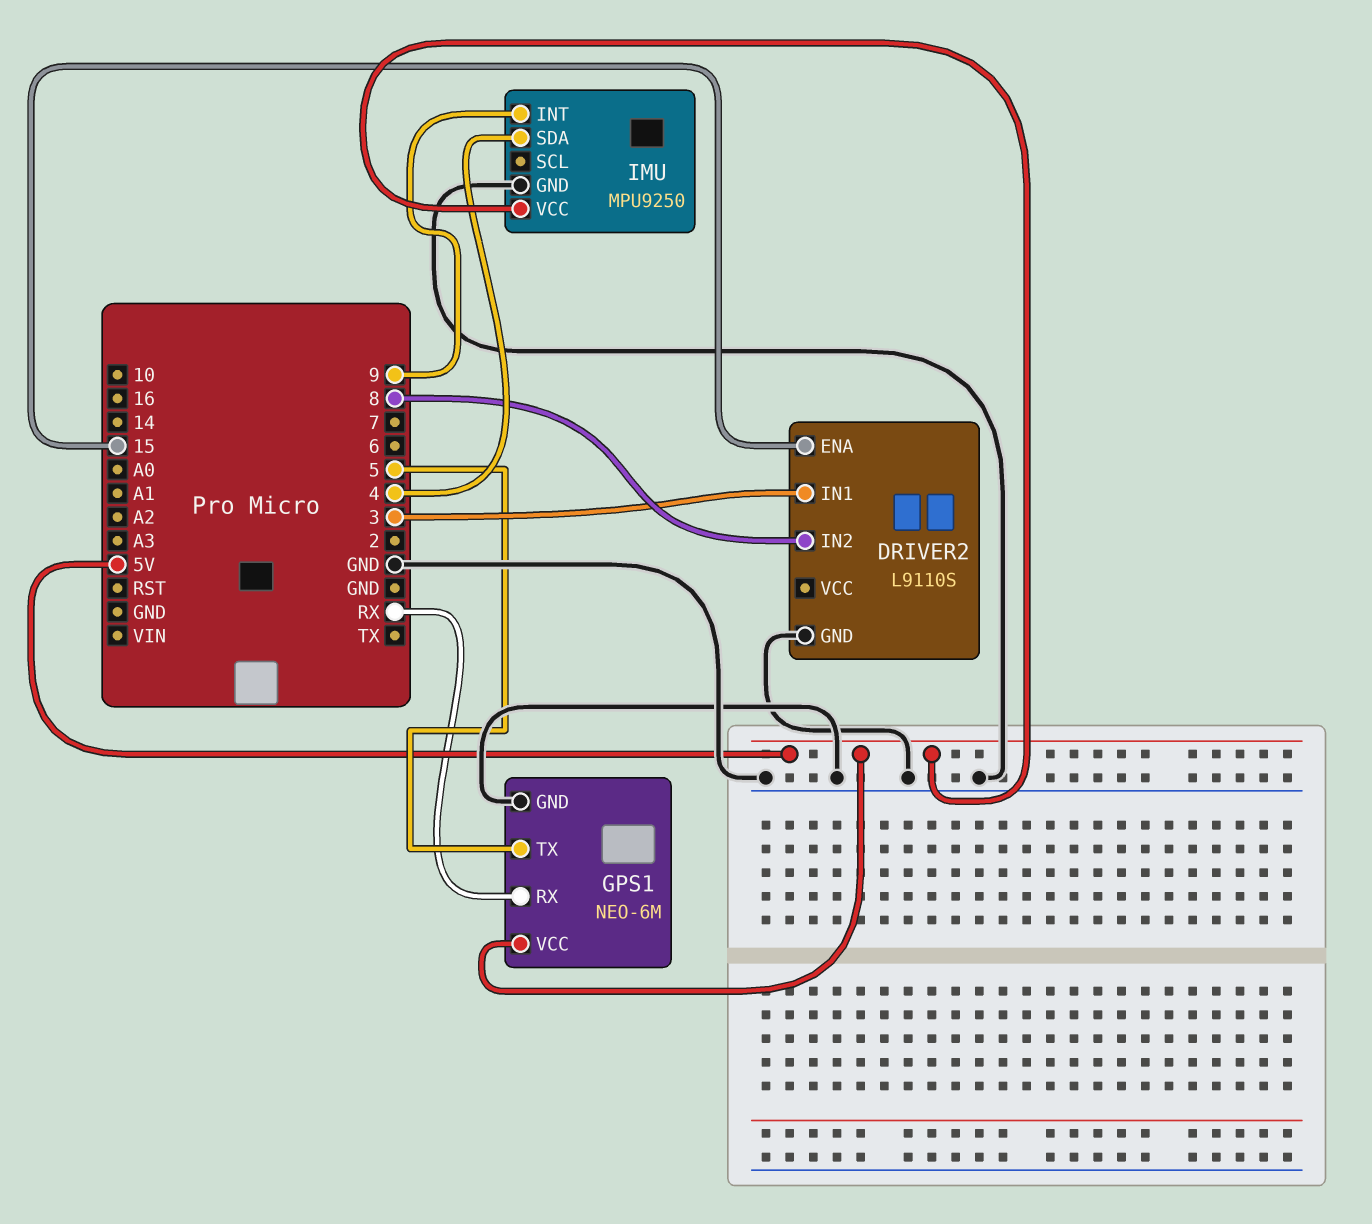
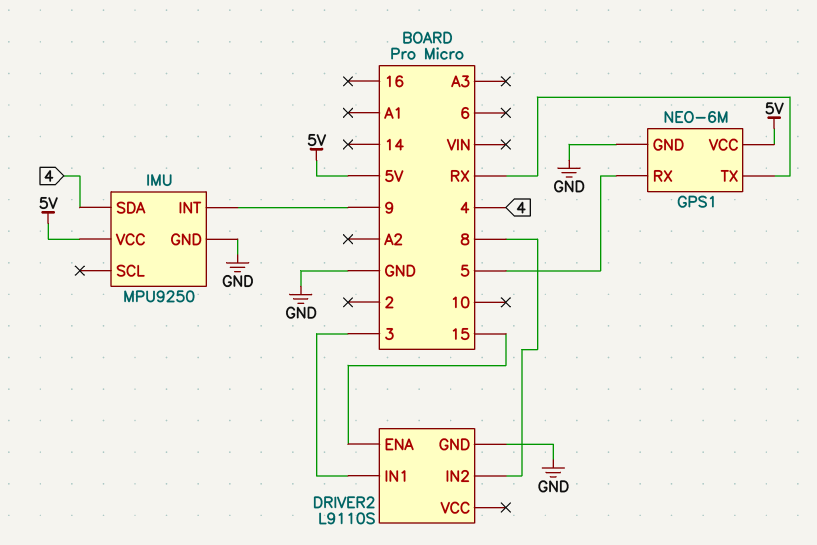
GPS1 pin RX: RX -> 5
GPS1 pin TX: 5 -> RX

